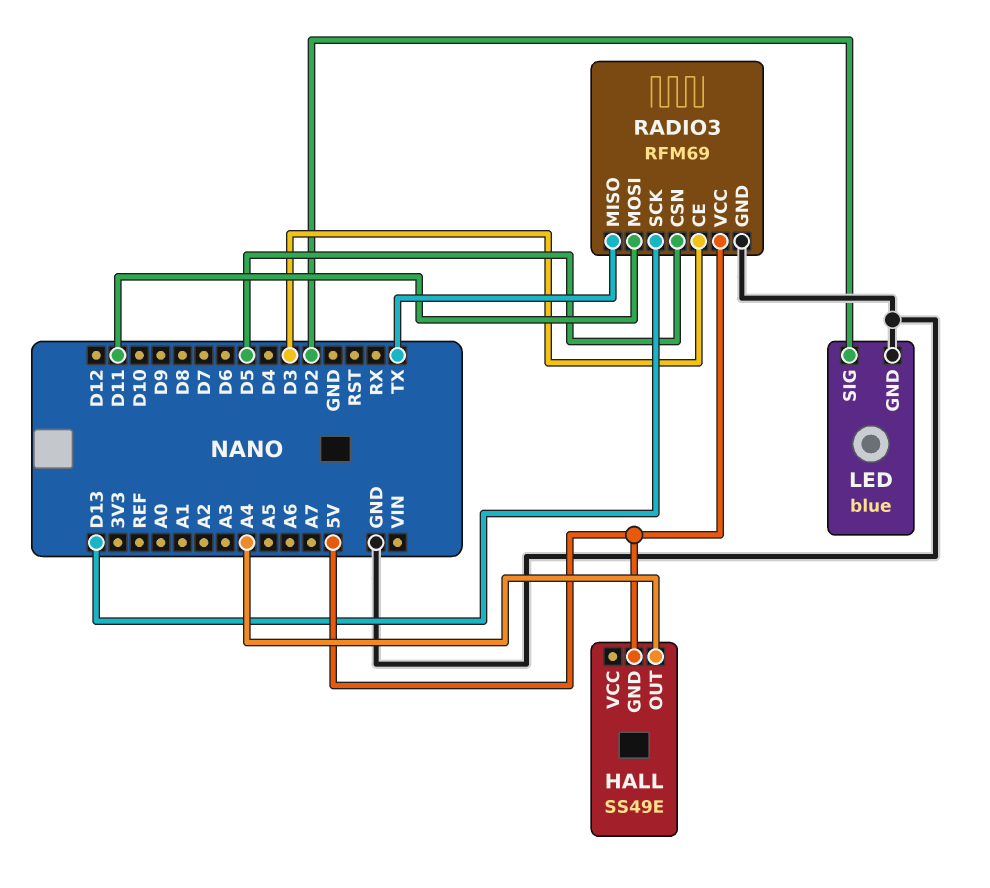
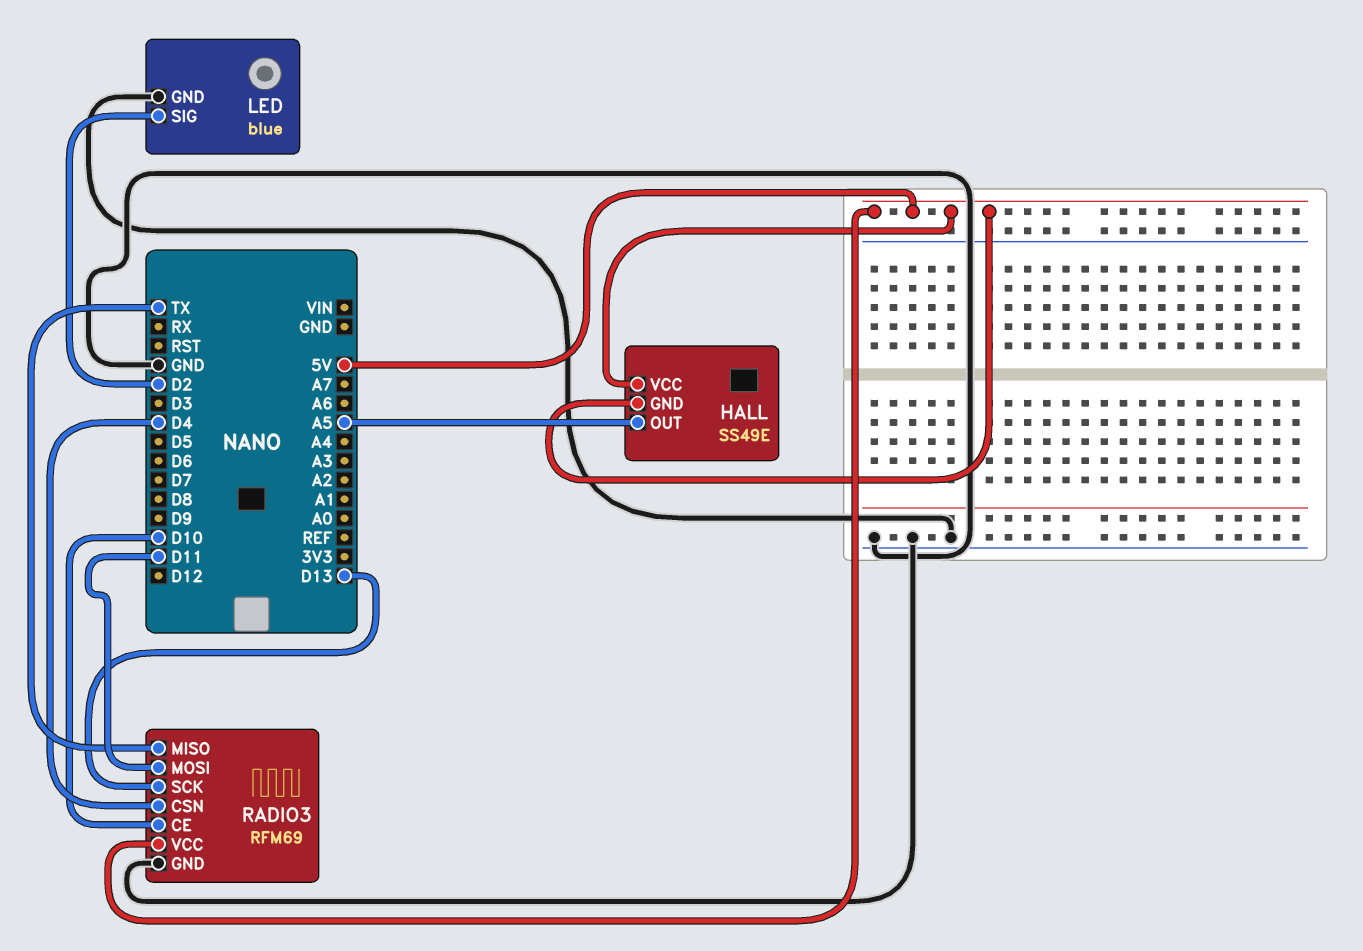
HALL pin OUT: A4 -> A5
HALL pin VCC: none -> 5V
RADIO3 pin CE: D3 -> D10
RADIO3 pin CSN: D5 -> D4

